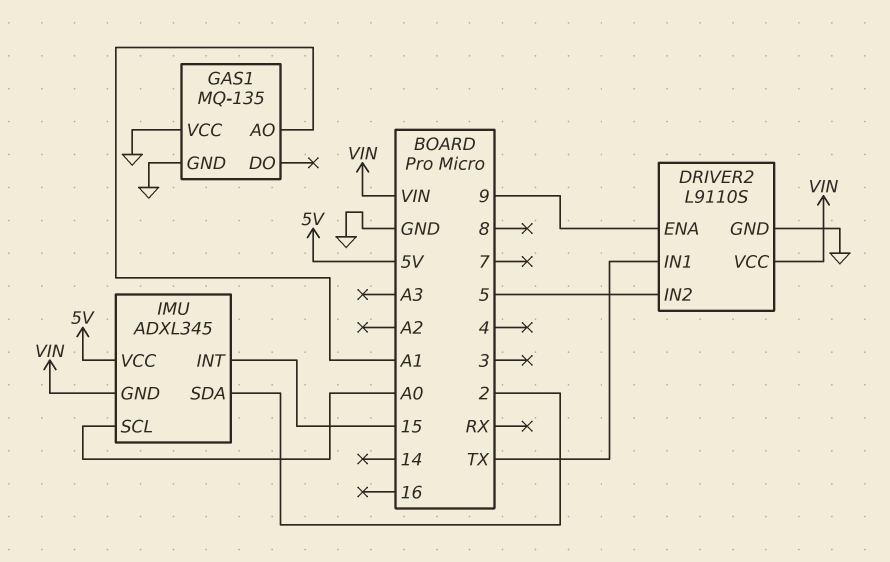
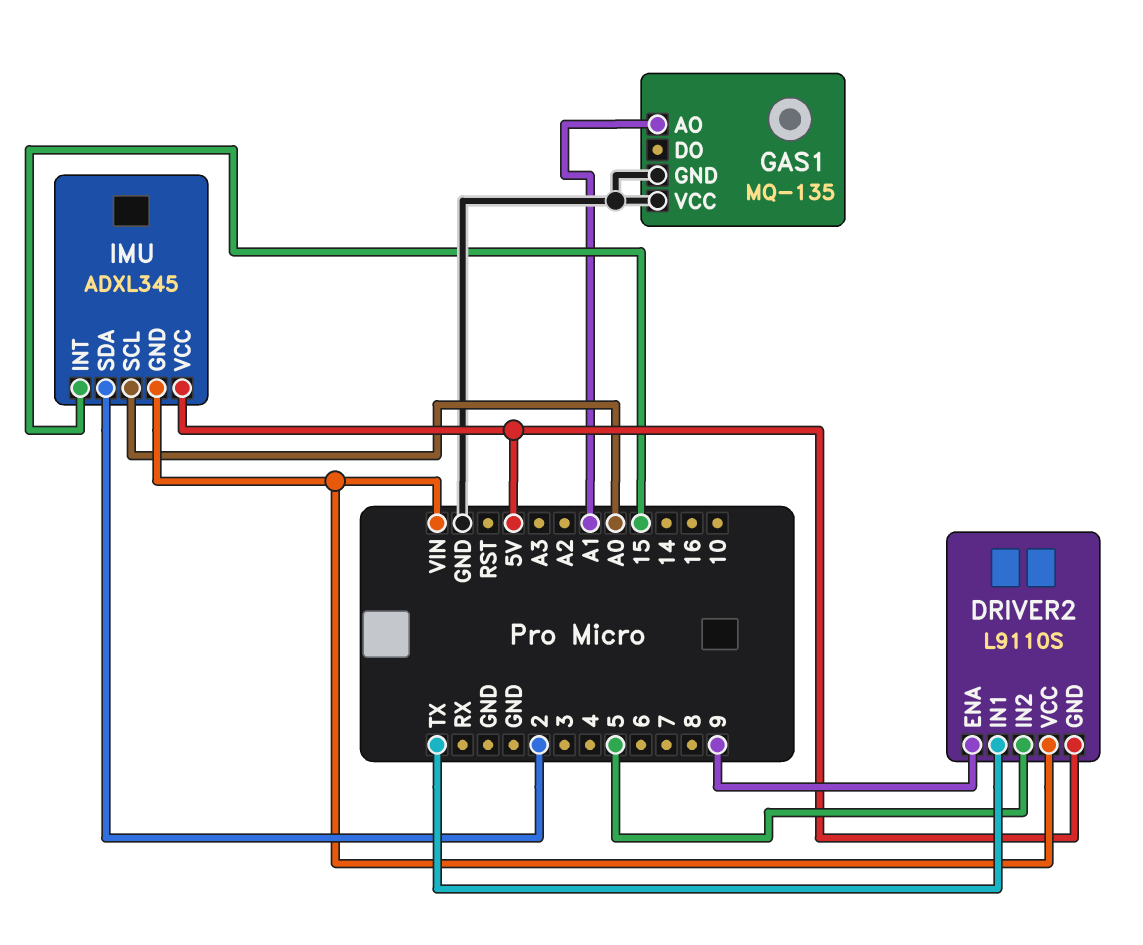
DRIVER2 pin GND: GND -> 5V

